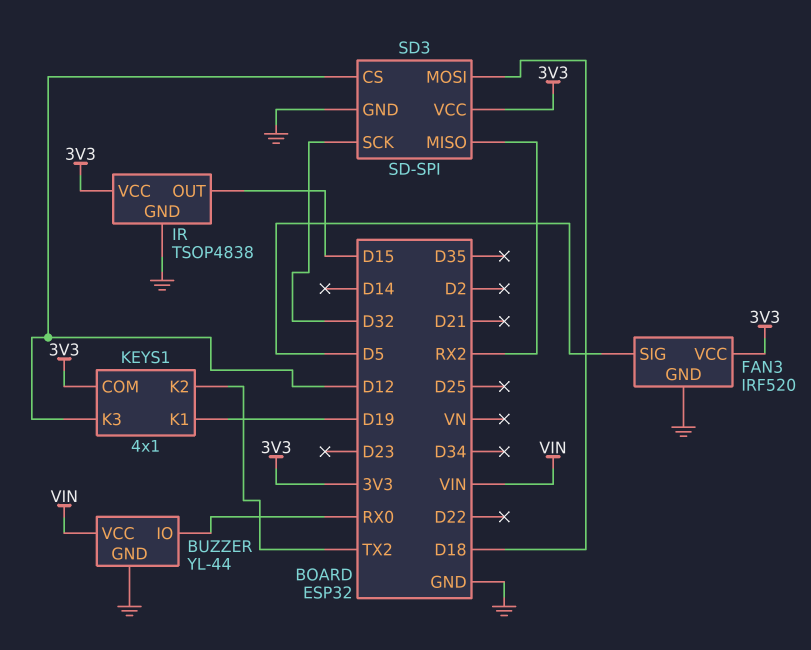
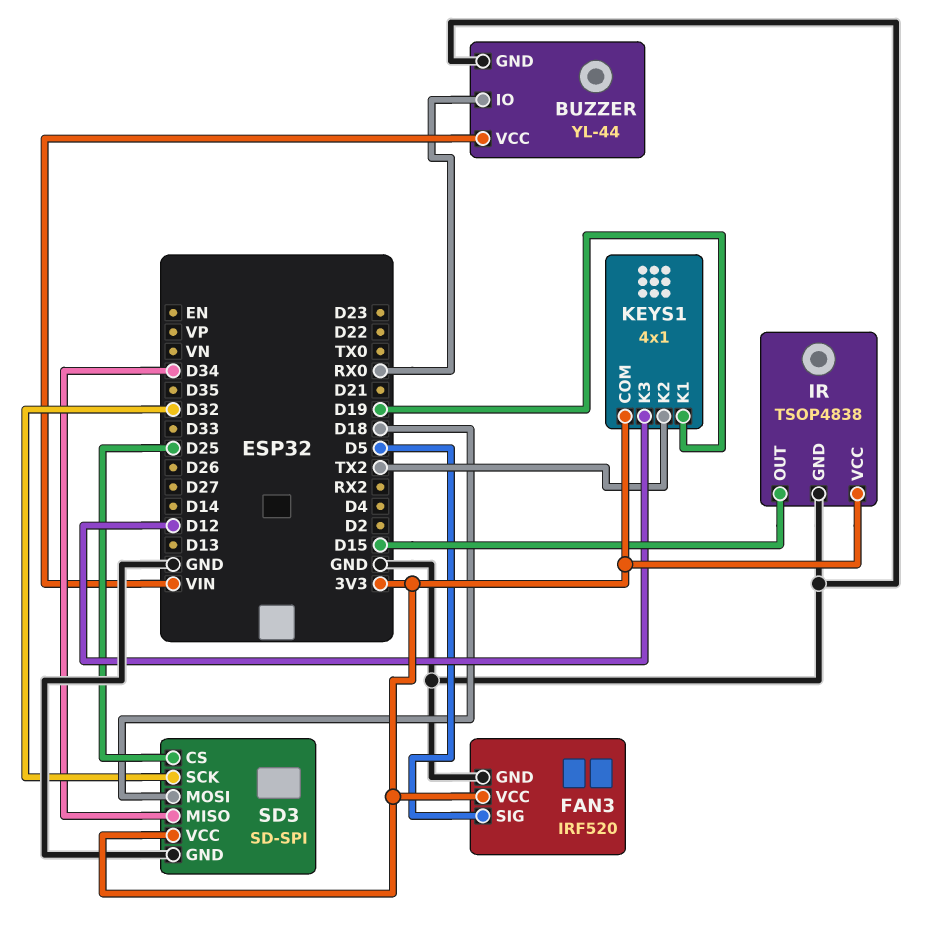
SD3 pin CS: D12 -> D25
SD3 pin MISO: RX2 -> D34

